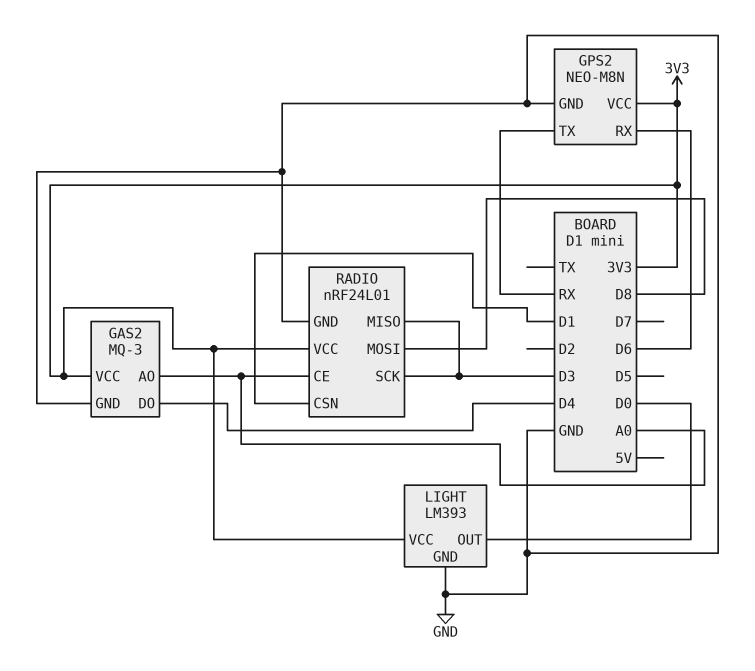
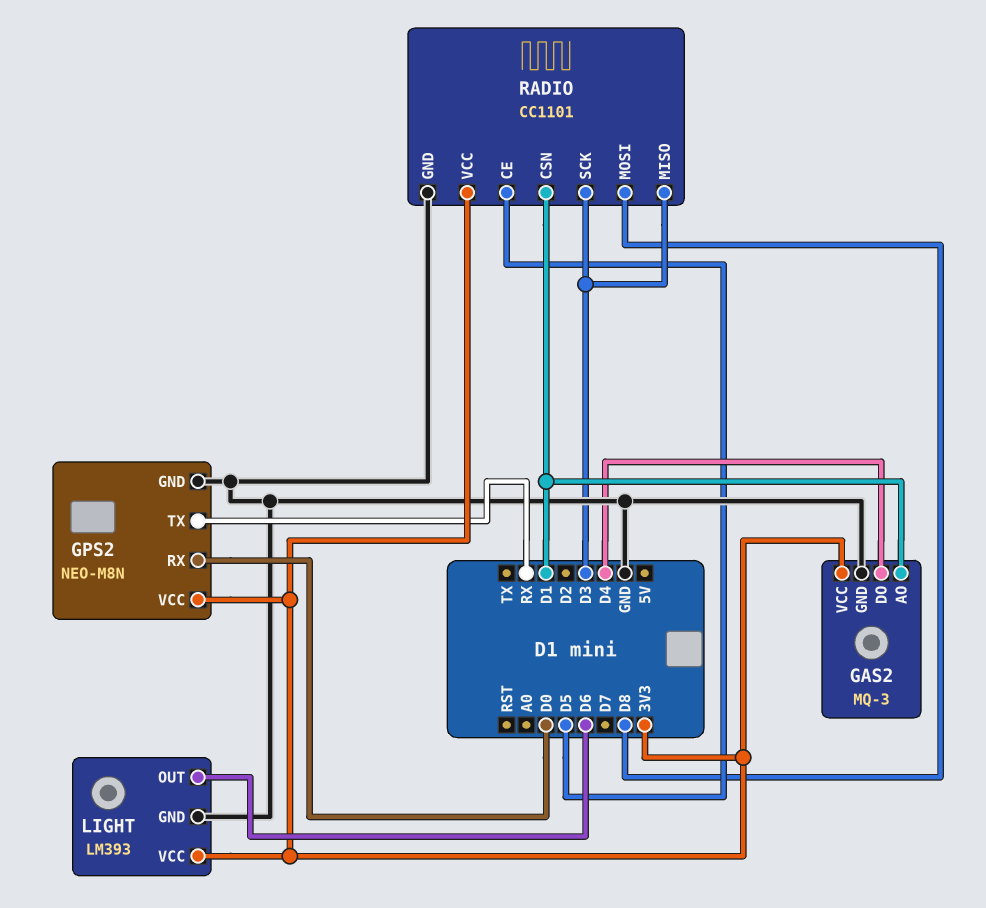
GAS2 pin AO: A0 -> D1
GPS2 pin RX: D6 -> D0
LIGHT pin OUT: D0 -> D6
RADIO: nRF24L01 -> CC1101
RADIO pin CE: A0 -> D5

